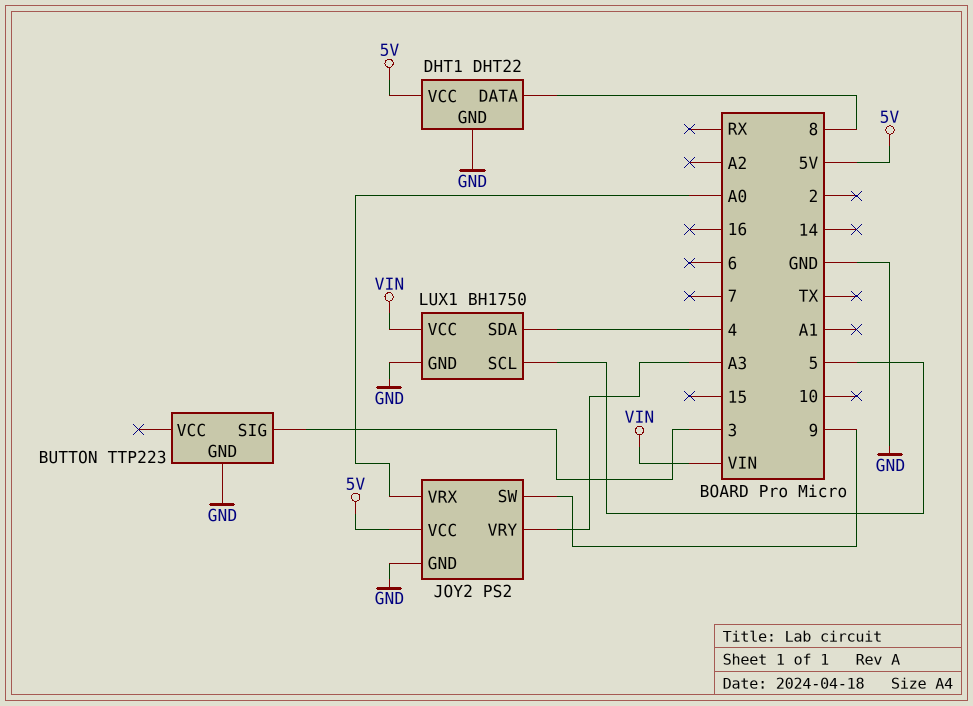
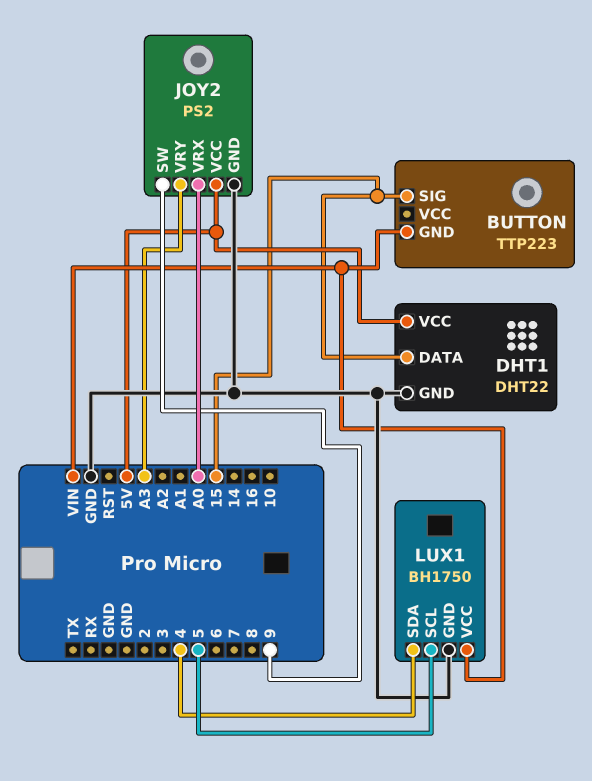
BUTTON pin GND: GND -> VIN
BUTTON pin SIG: 3 -> 15
DHT1 pin DATA: 8 -> 15

